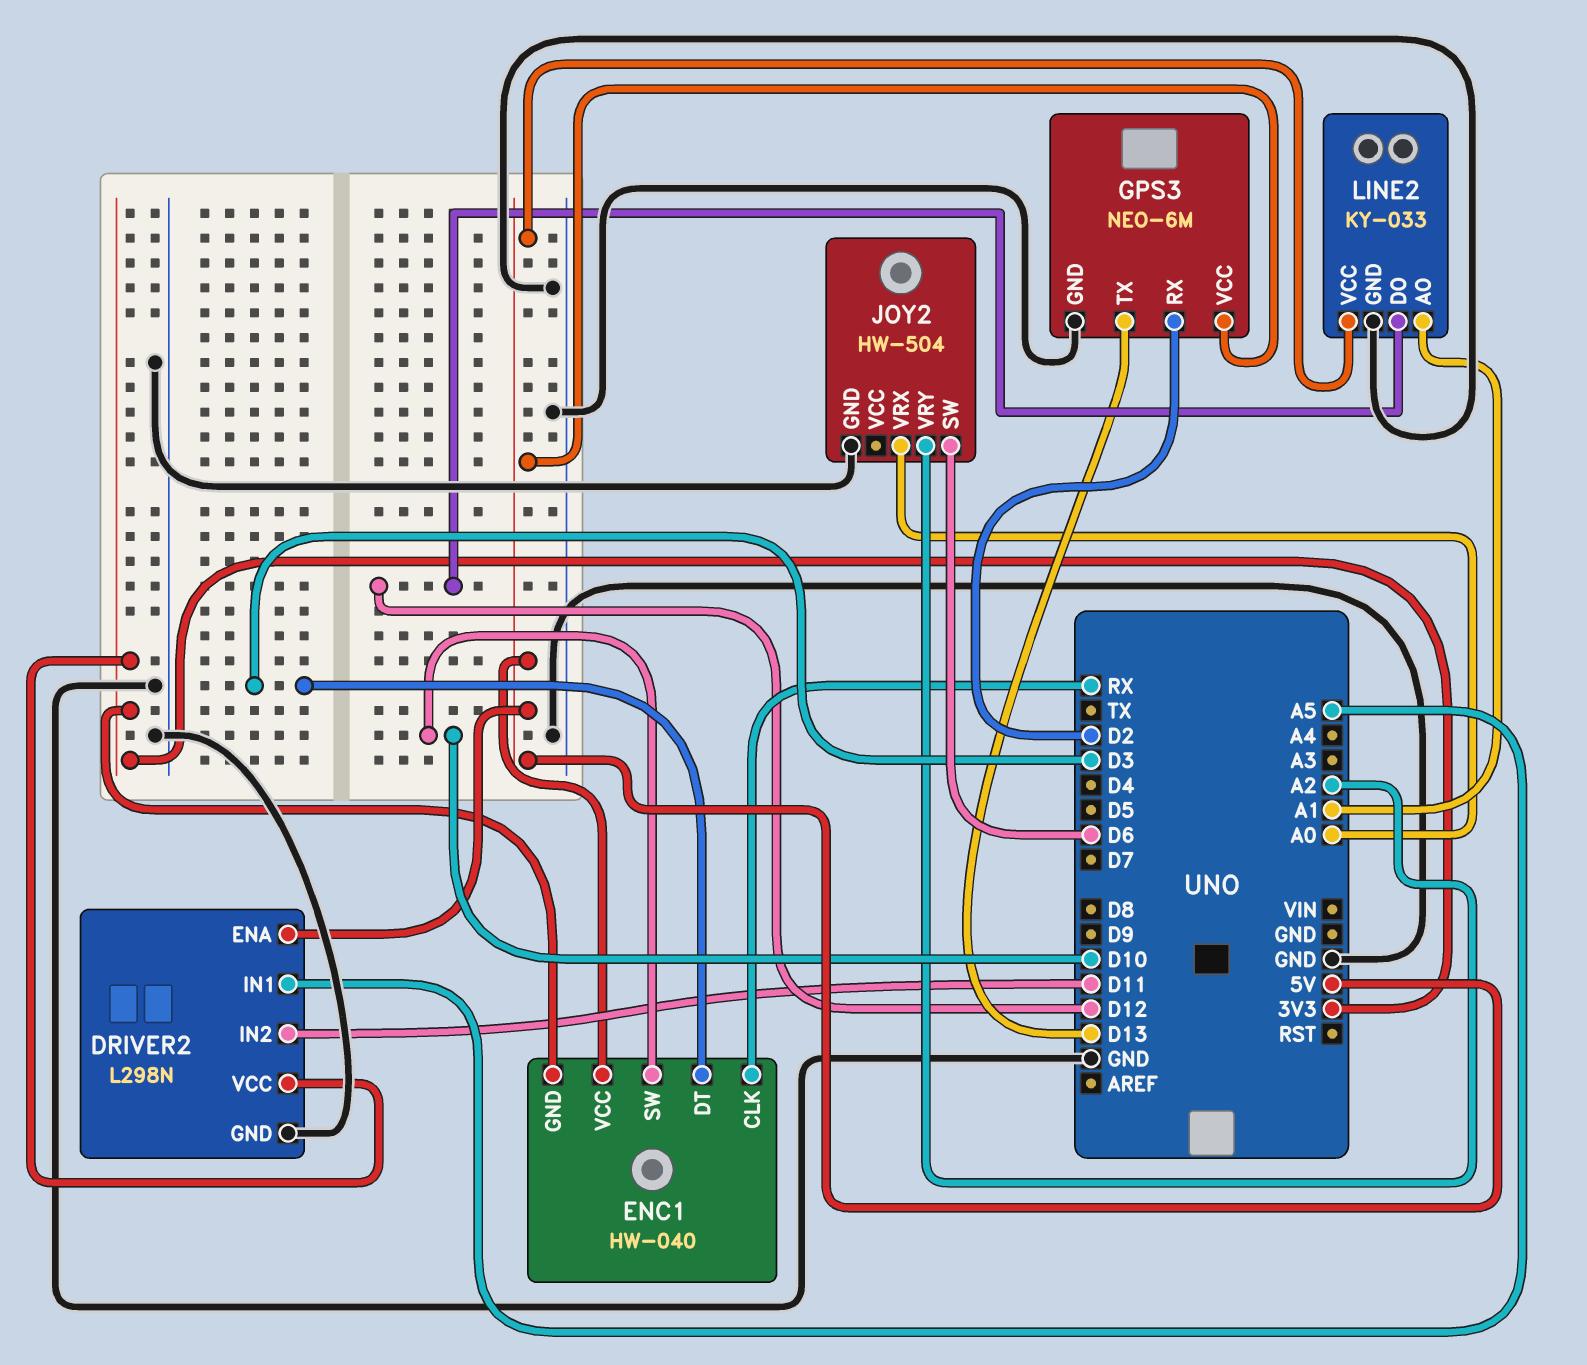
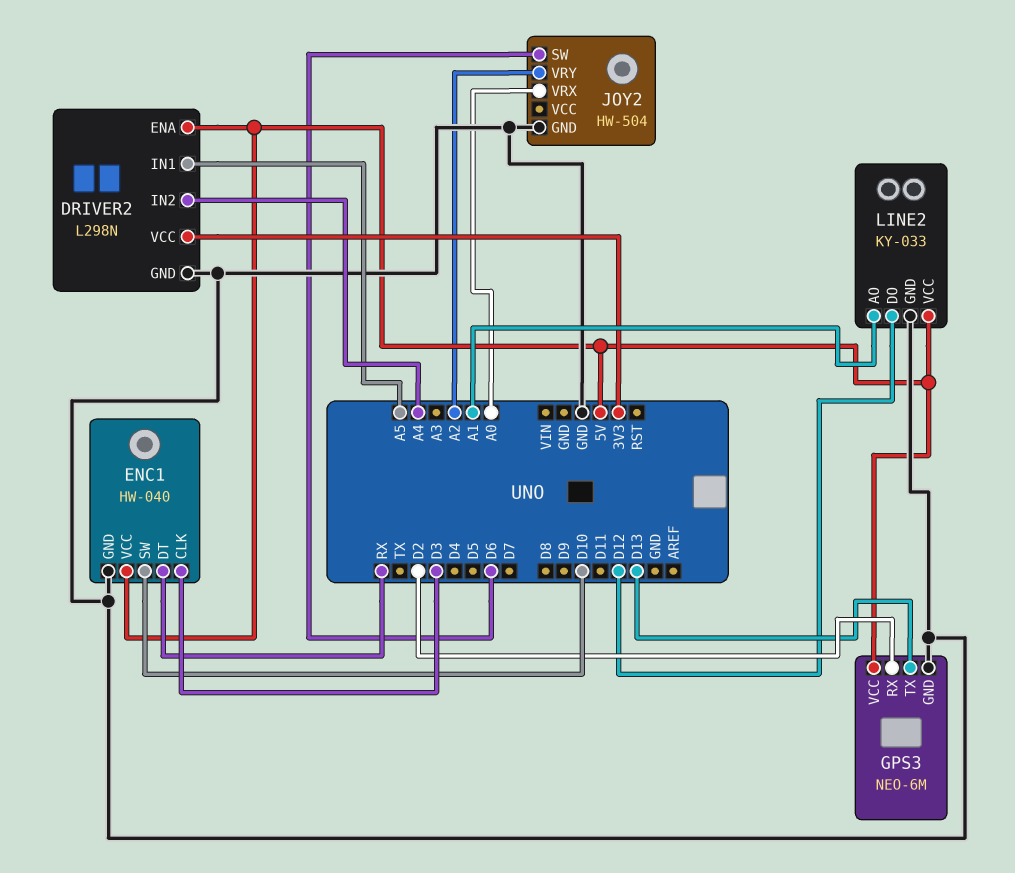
DRIVER2 pin IN2: D11 -> A4
ENC1 pin CLK: RX -> D3
ENC1 pin DT: D3 -> RX
ENC1 pin GND: 3V3 -> GND

